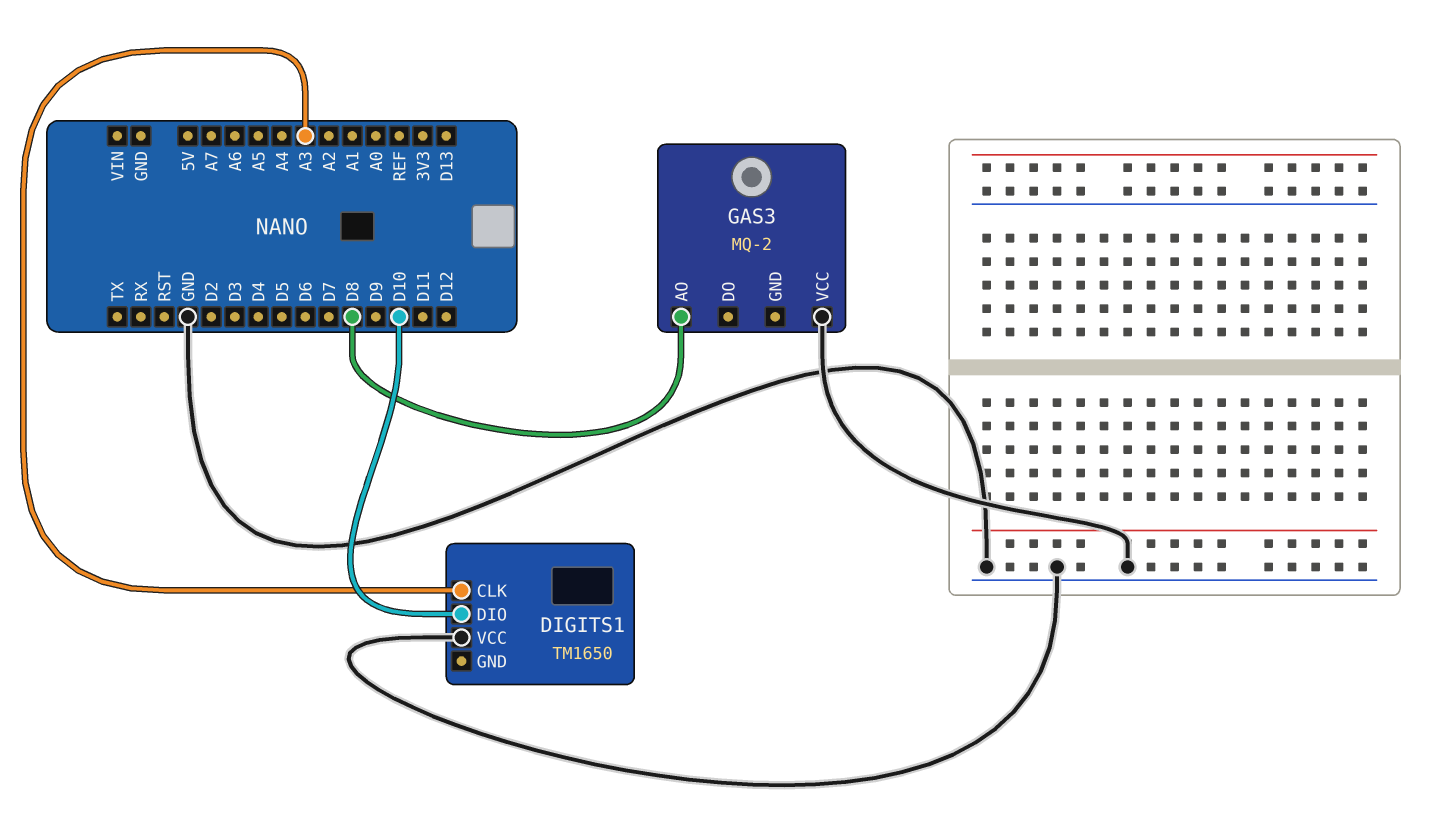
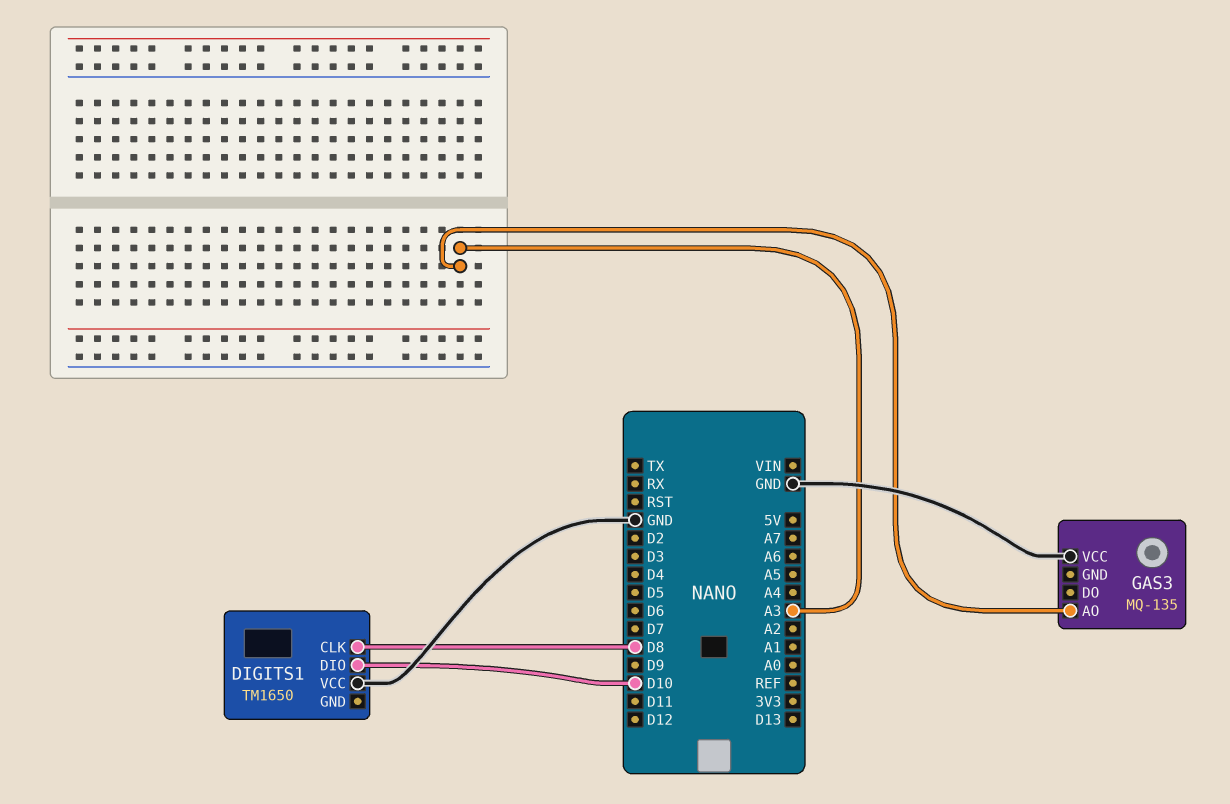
DIGITS1 pin CLK: A3 -> D8
GAS3: MQ-2 -> MQ-135
GAS3 pin AO: D8 -> A3

